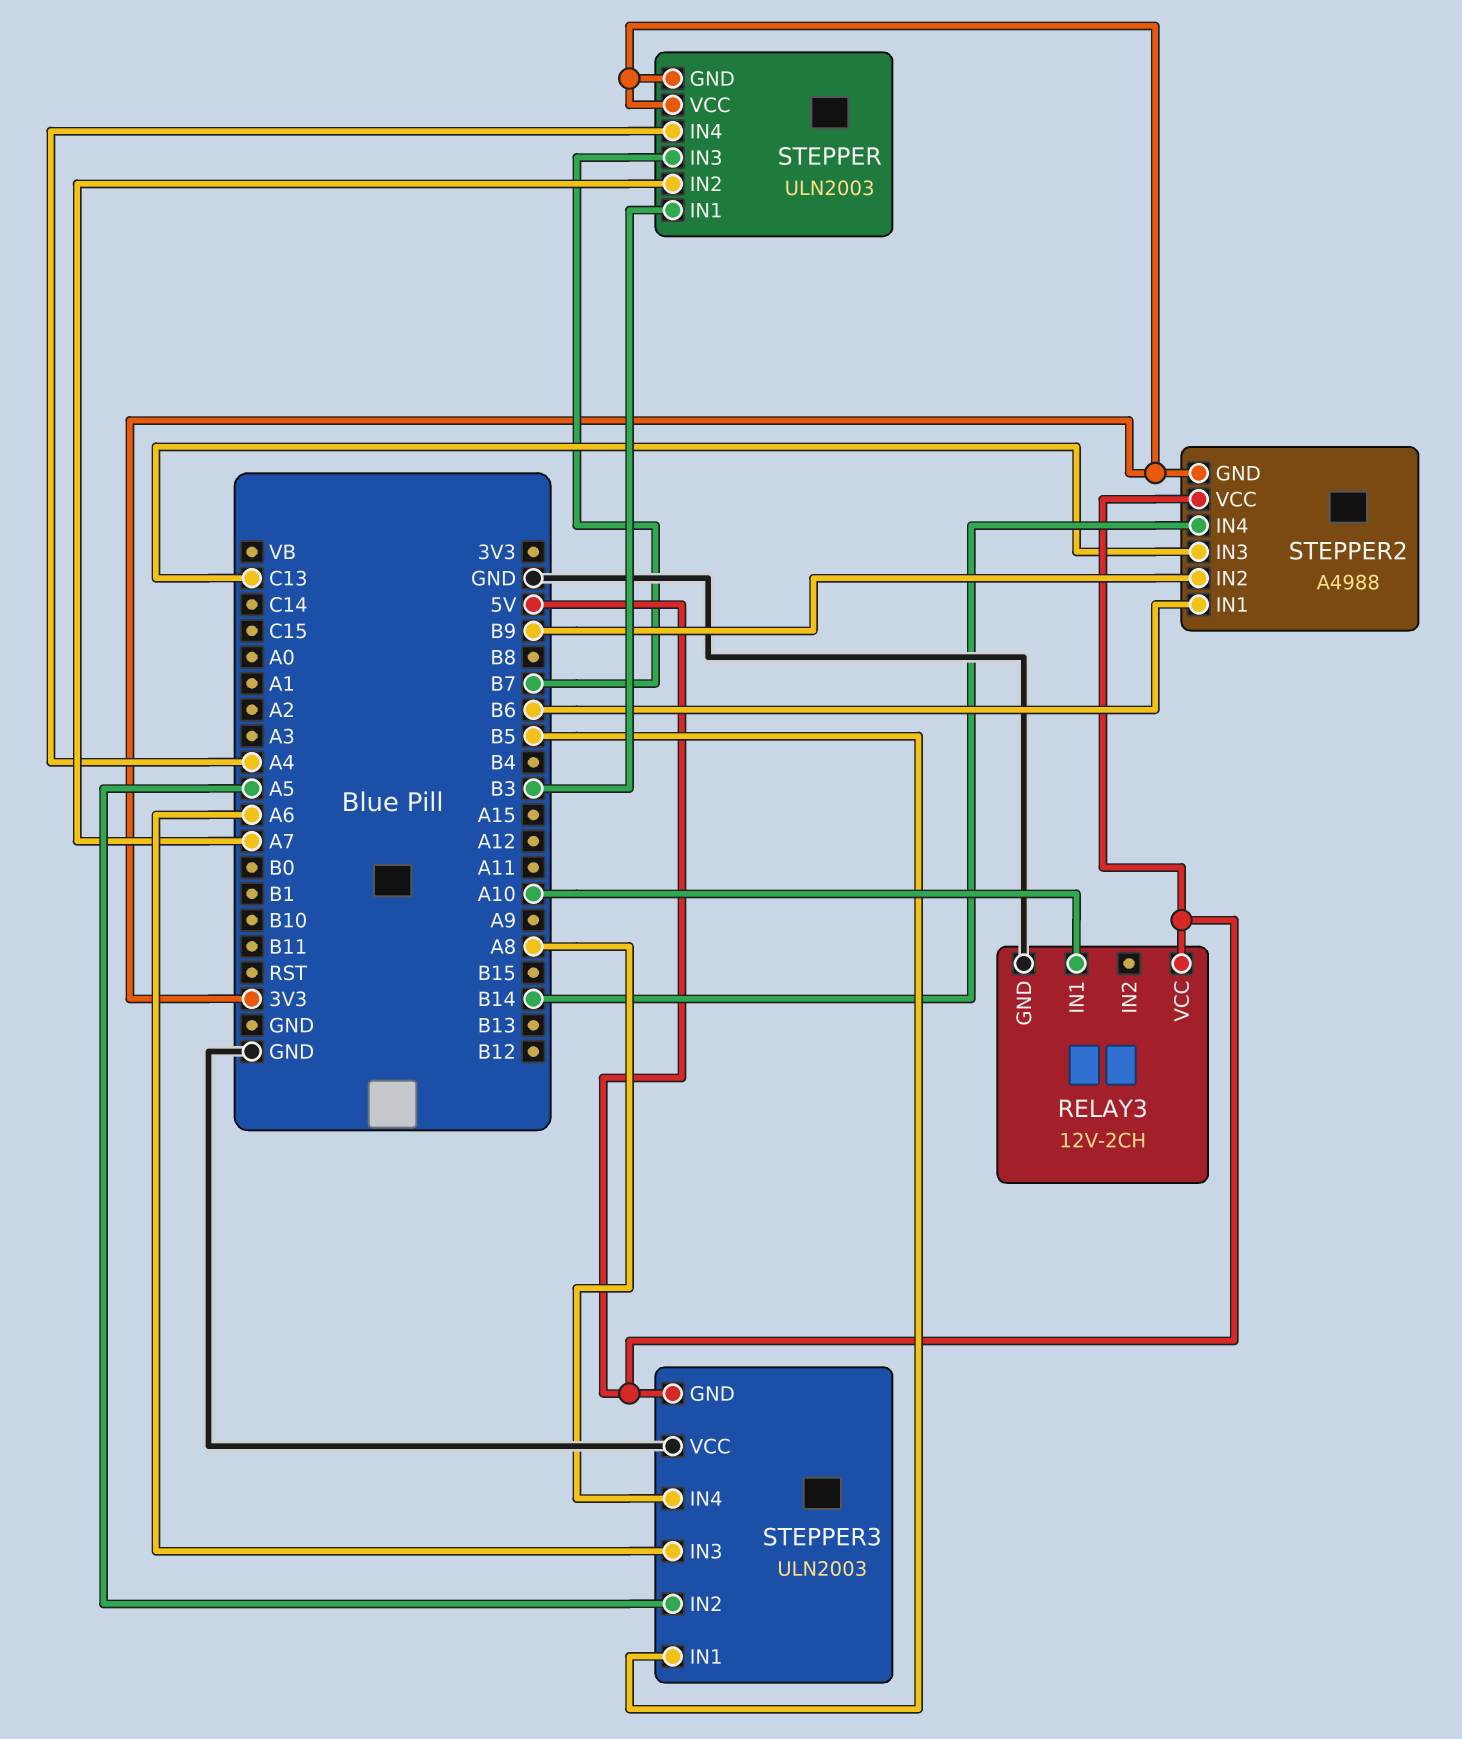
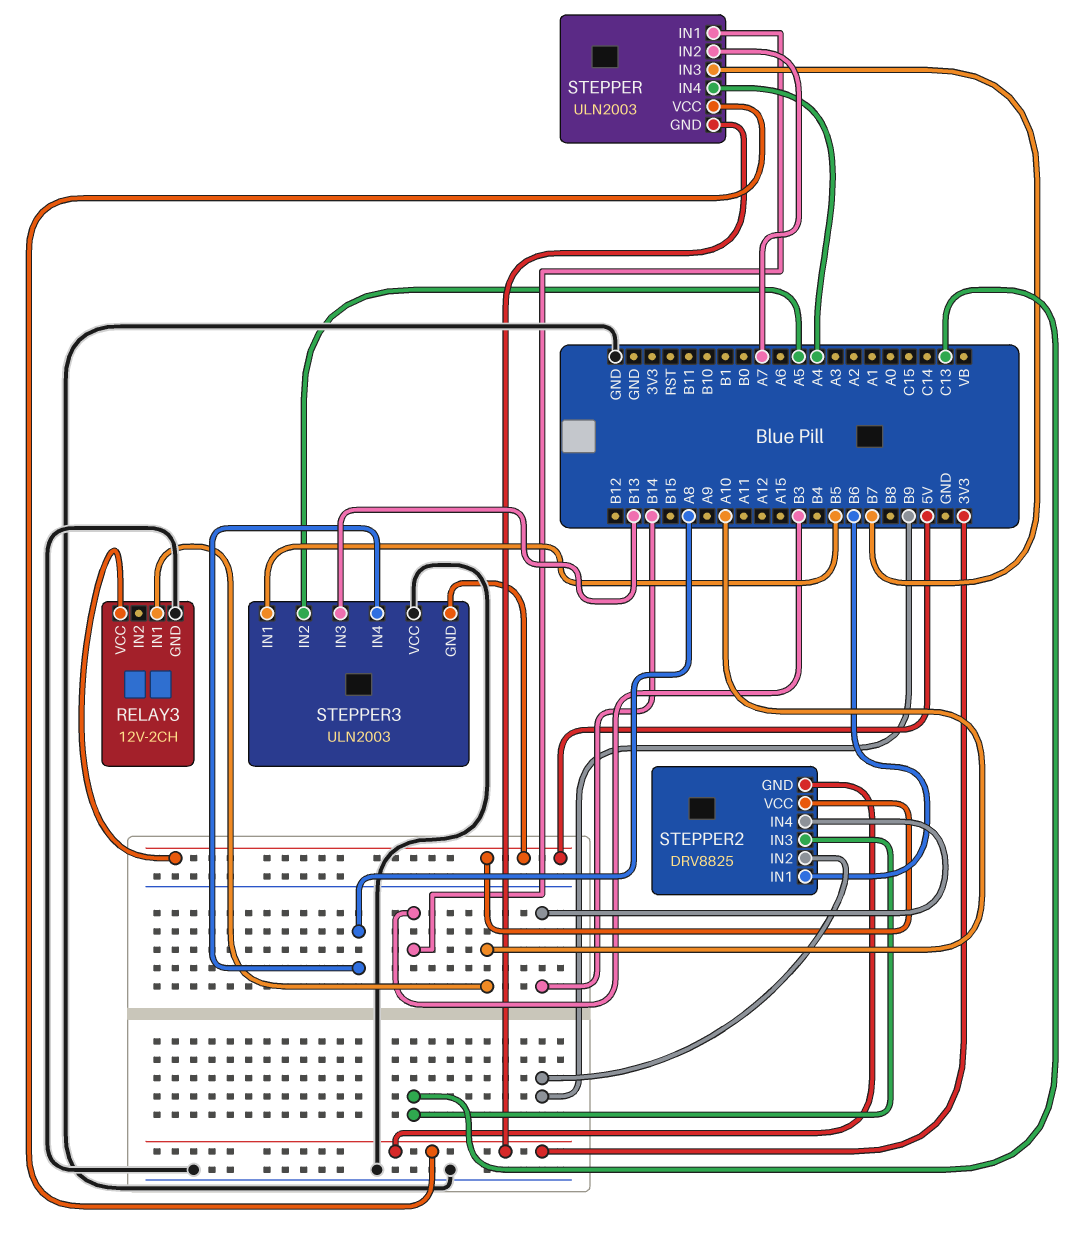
STEPPER2: A4988 -> DRV8825
STEPPER3 pin IN3: A6 -> B13

